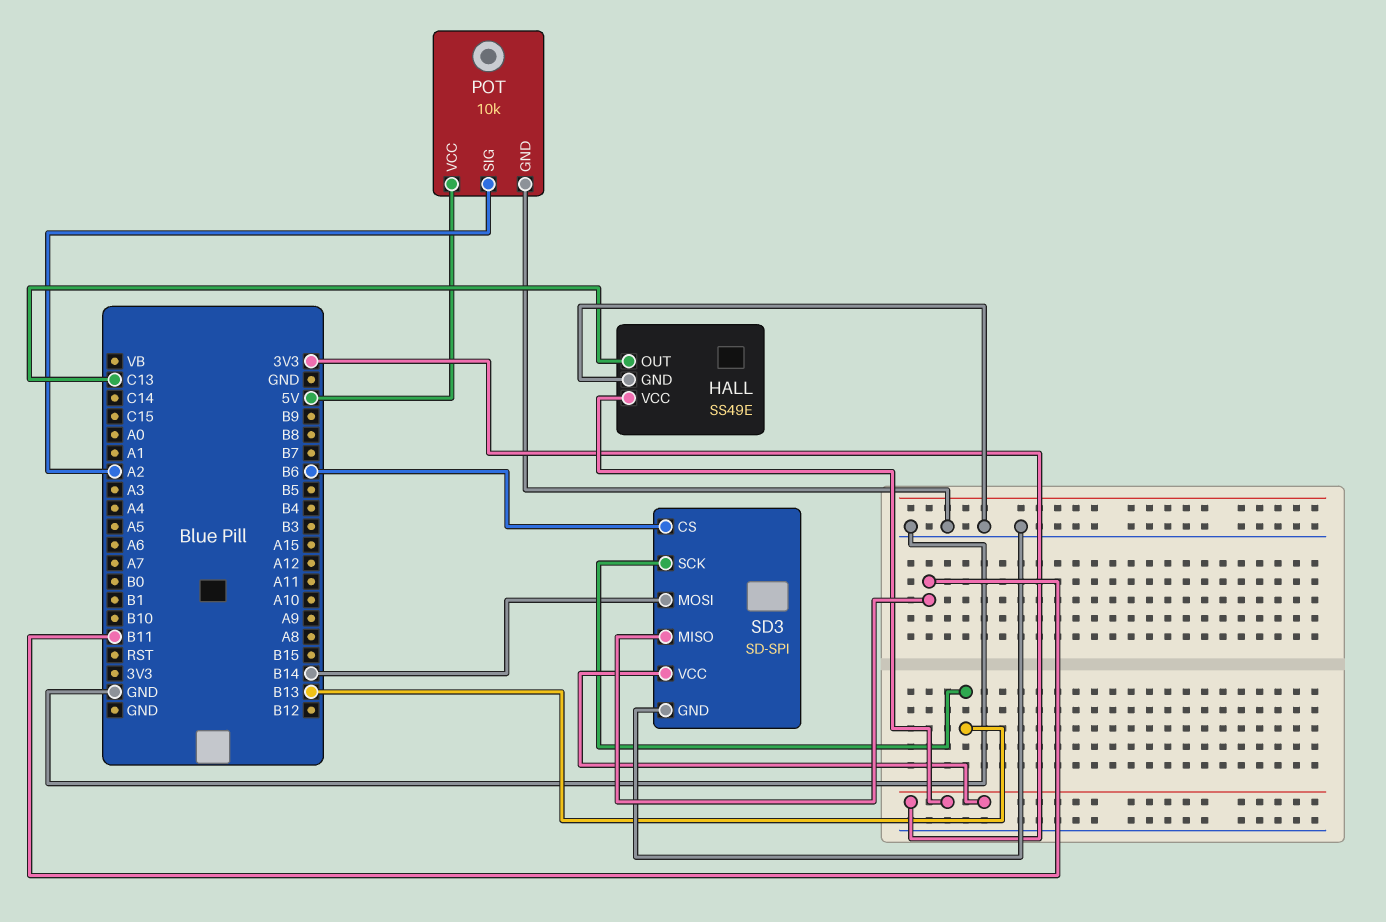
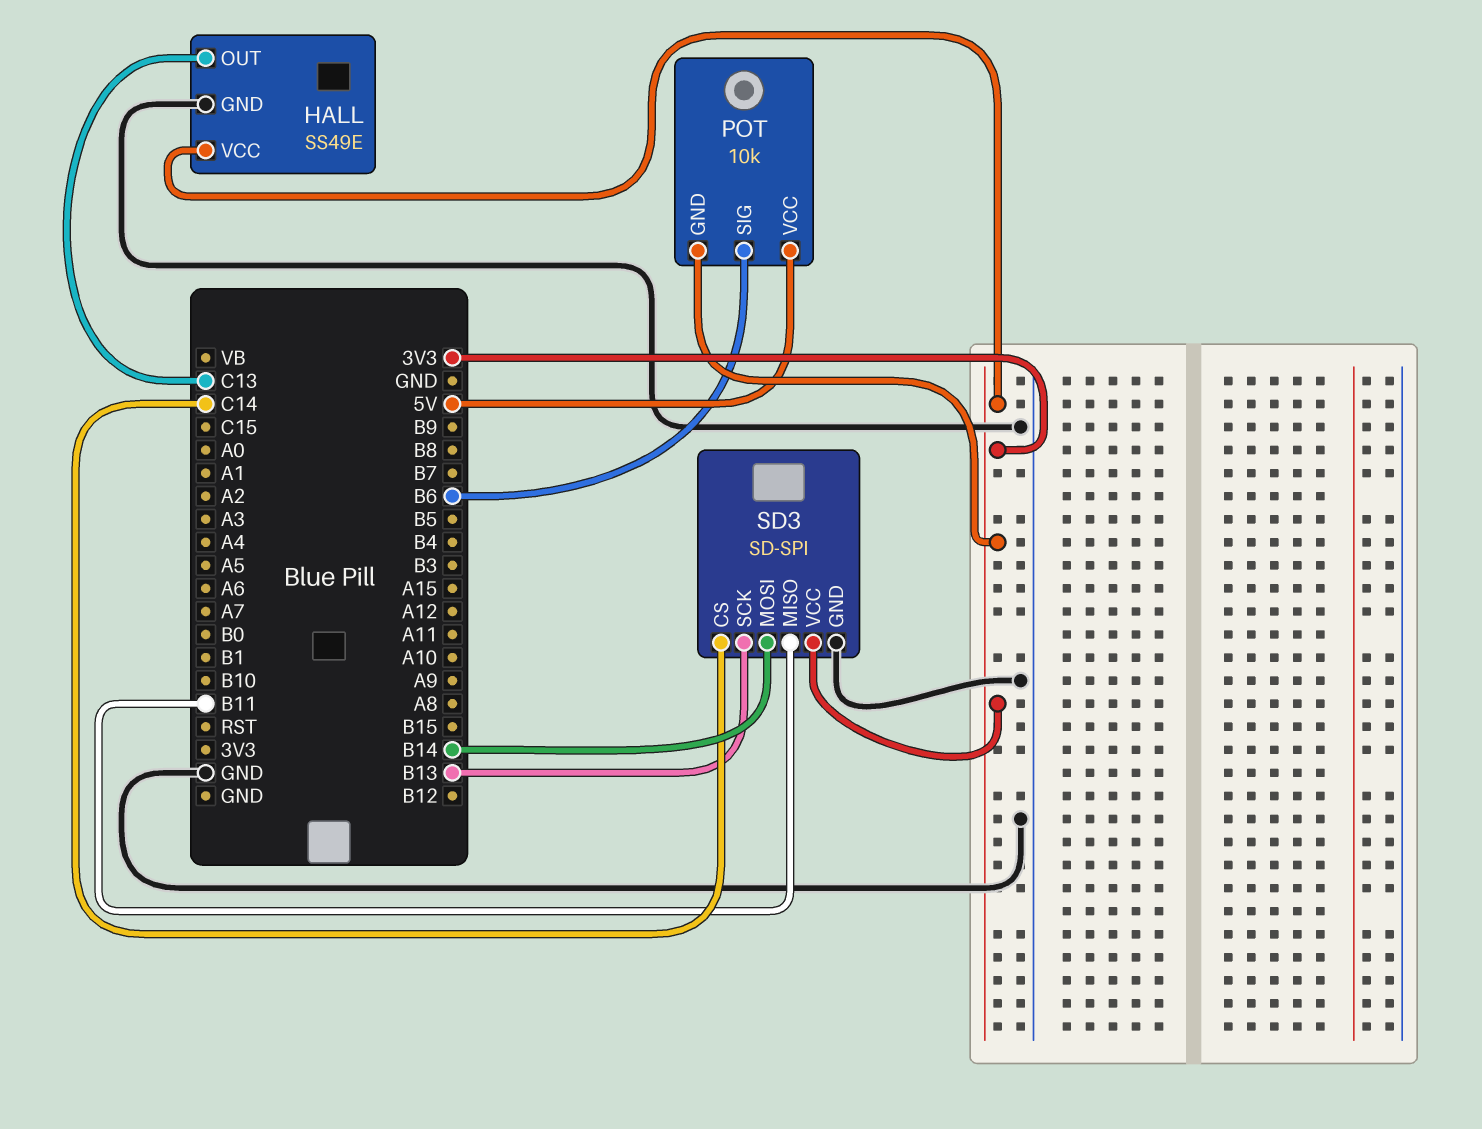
POT pin GND: GND -> 3V3
POT pin SIG: A2 -> B6
SD3 pin CS: B6 -> C14

